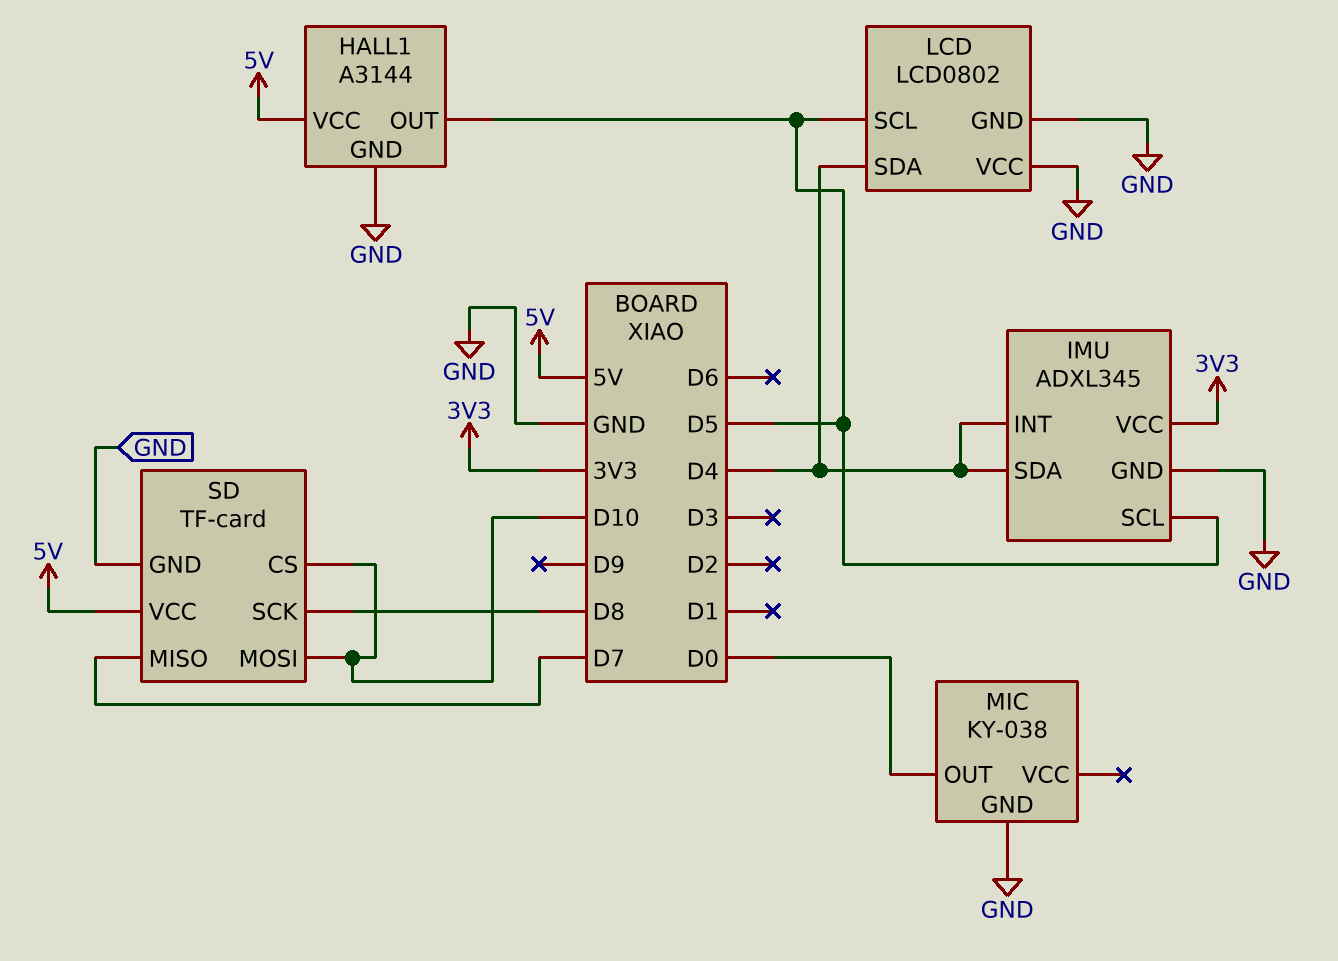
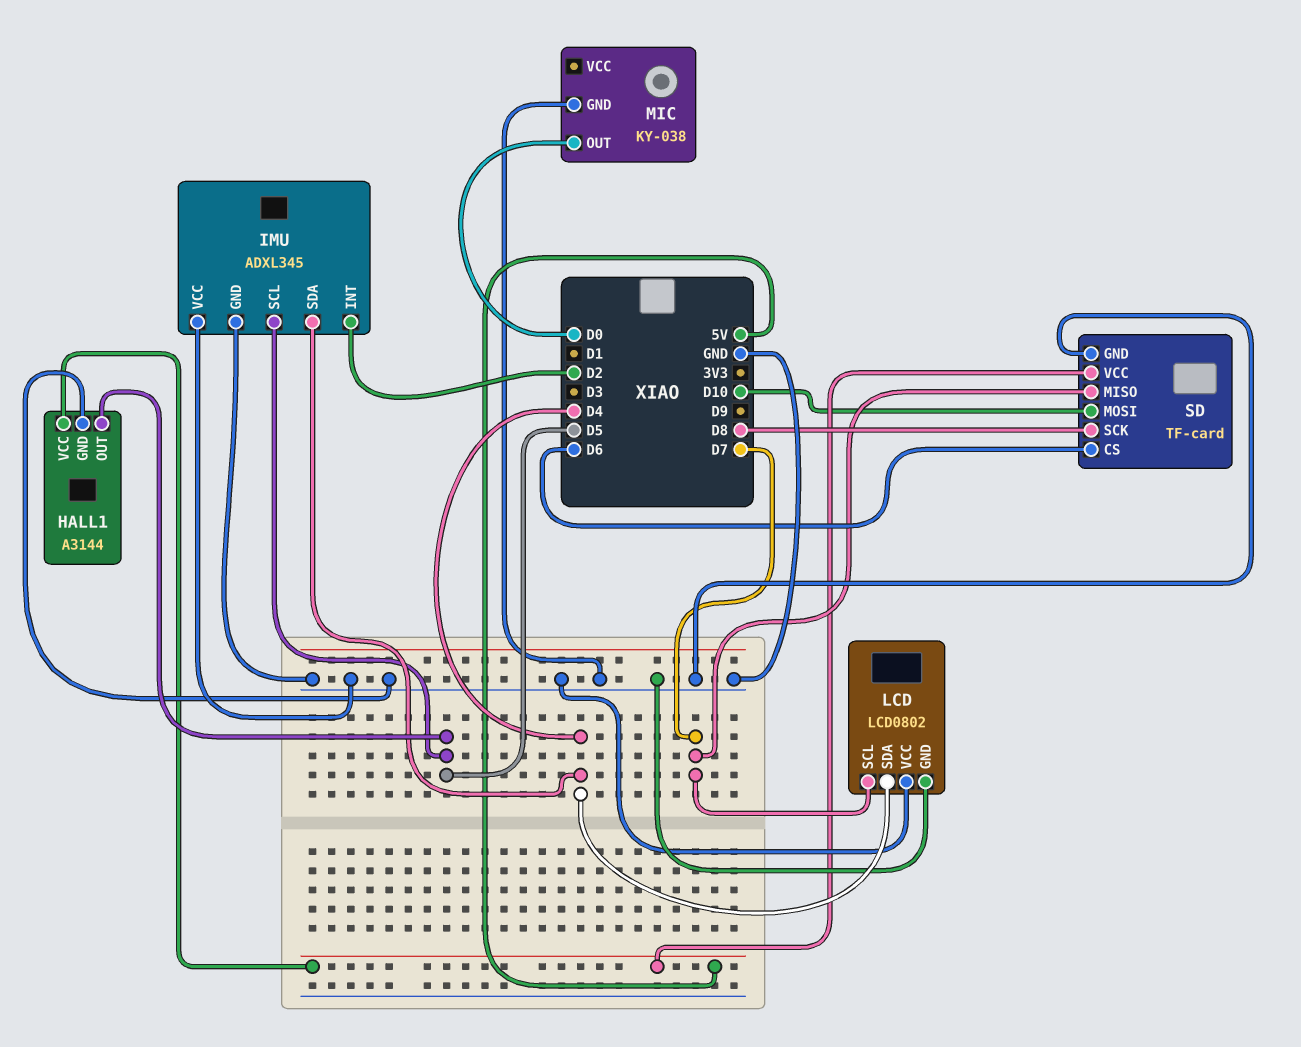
IMU pin INT: D4 -> D2
IMU pin VCC: 3V3 -> GND
LCD pin SCL: D5 -> D7
SD pin CS: D10 -> D6

